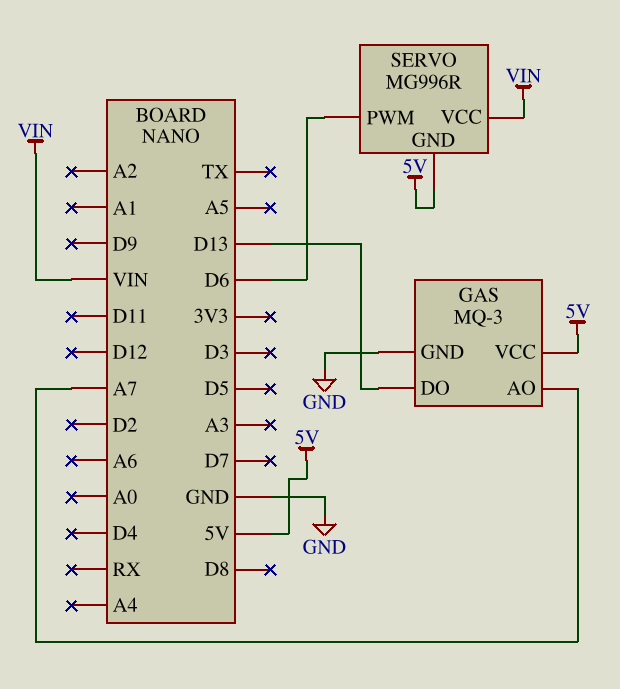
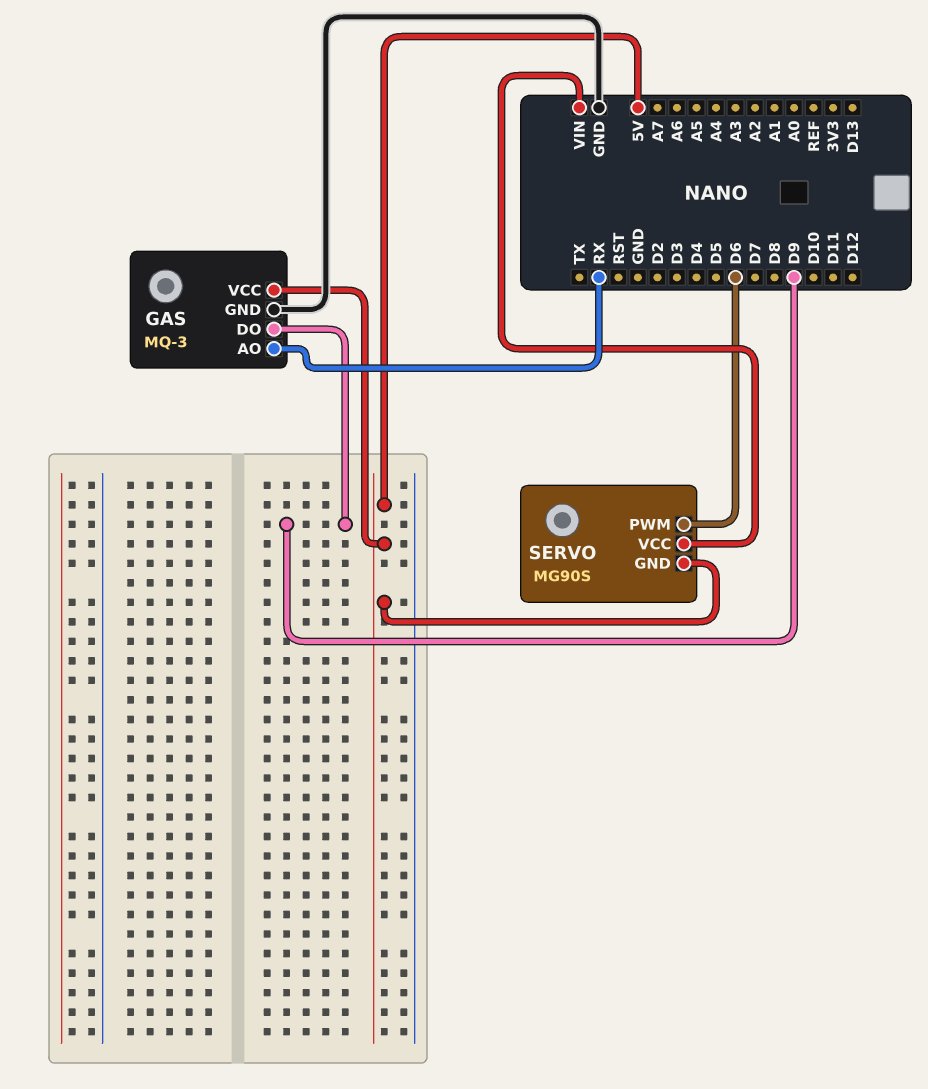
GAS pin AO: A7 -> RX
GAS pin DO: D13 -> D9
SERVO: MG996R -> MG90S

